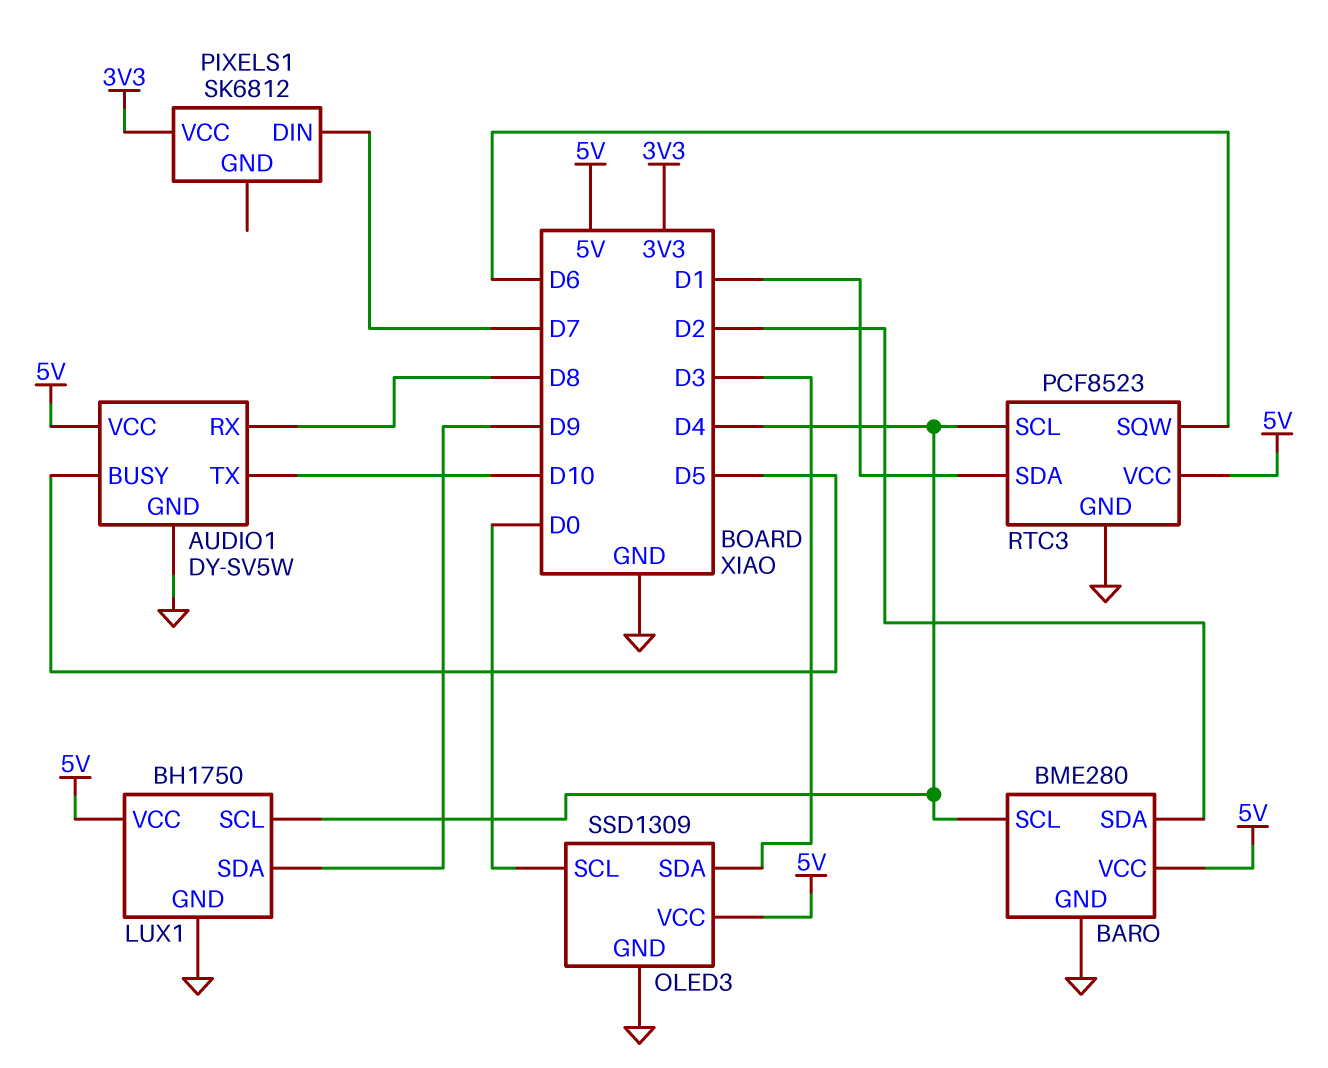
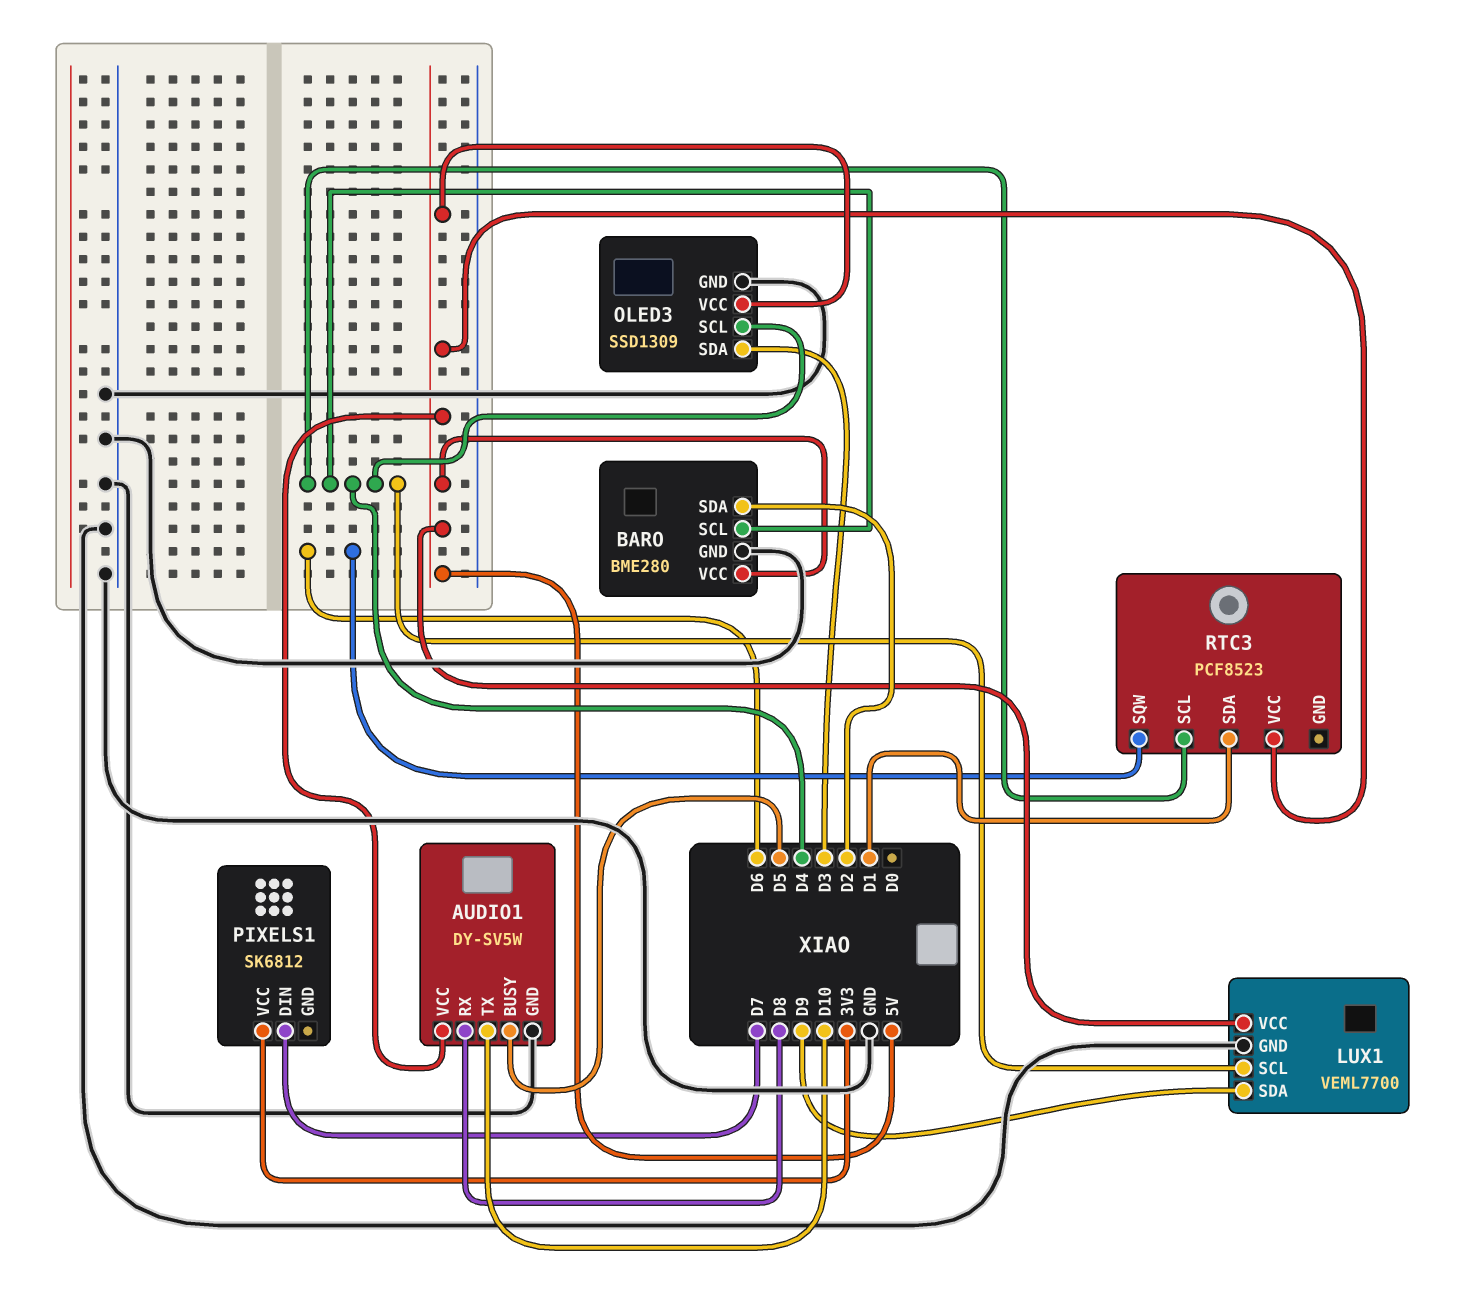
LUX1: BH1750 -> VEML7700
OLED3 pin SCL: D0 -> D4
RTC3 pin GND: GND -> none

